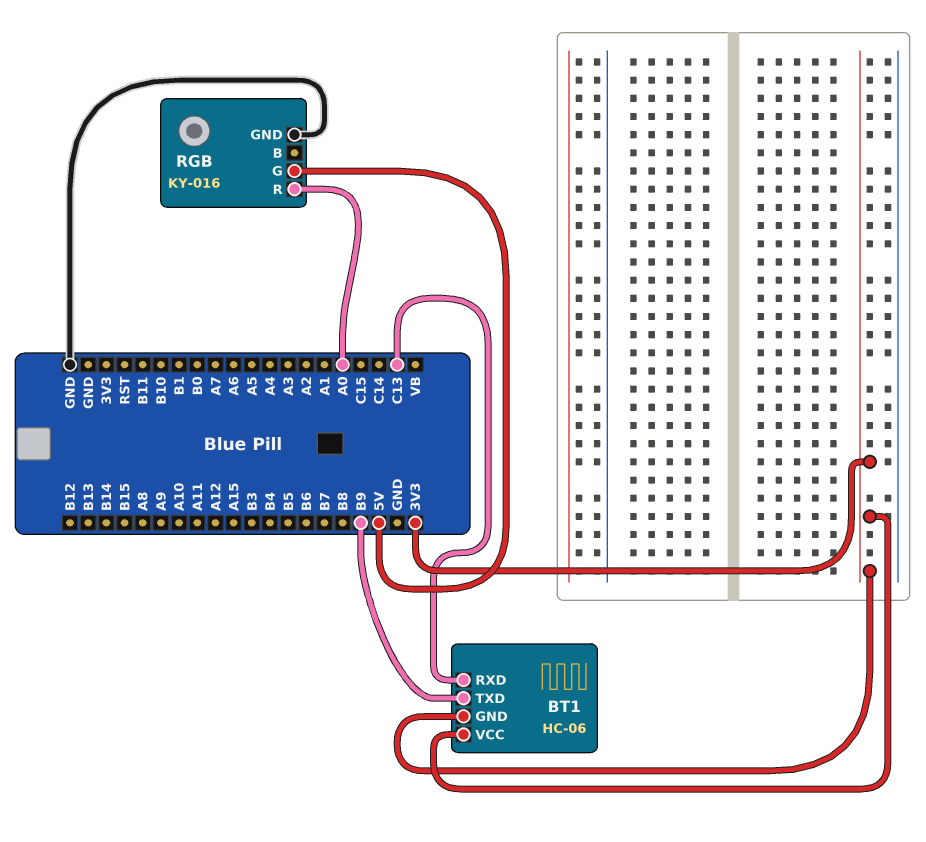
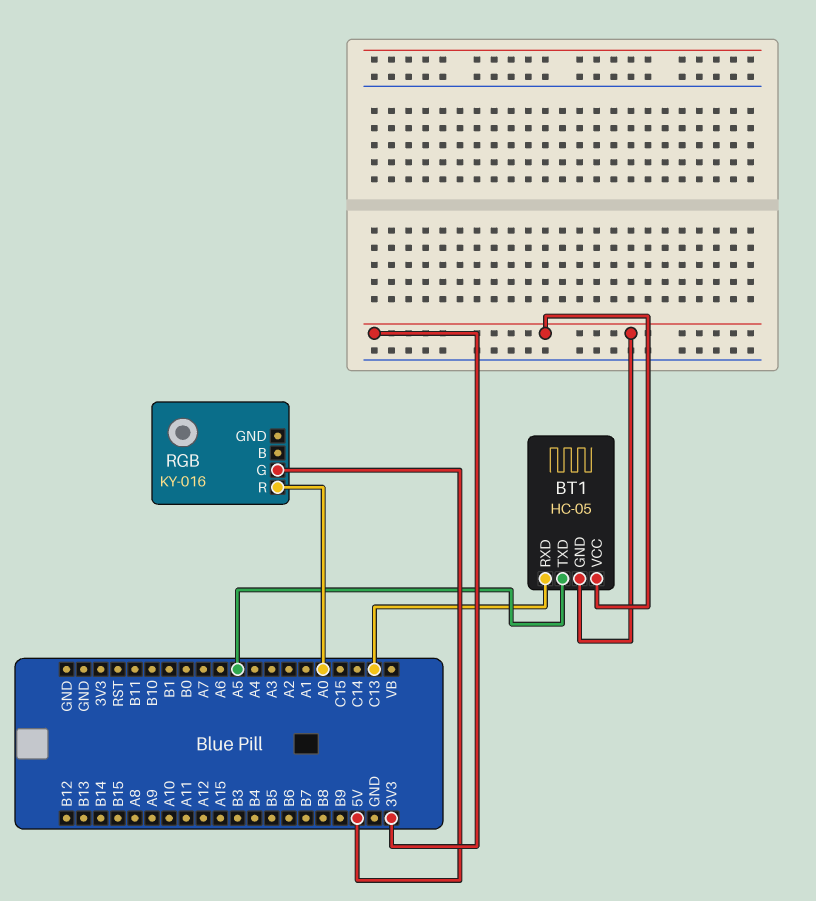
BT1: HC-06 -> HC-05
BT1 pin TXD: B9 -> A5
RGB pin GND: GND -> none

